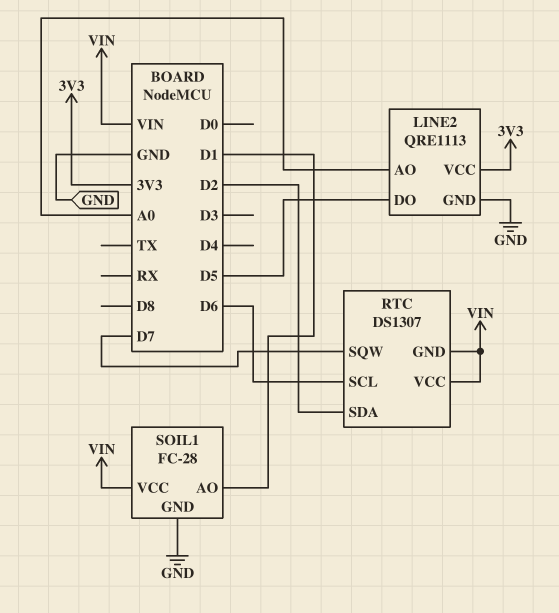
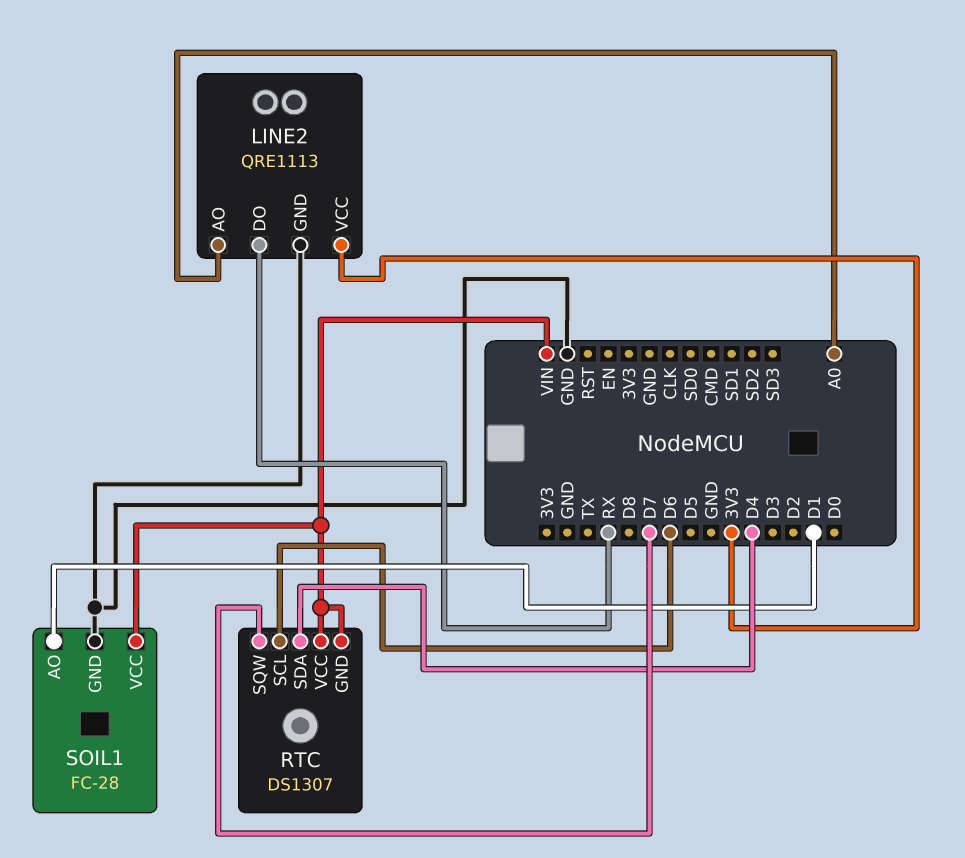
LINE2 pin DO: D5 -> RX
RTC pin SDA: D2 -> D4

